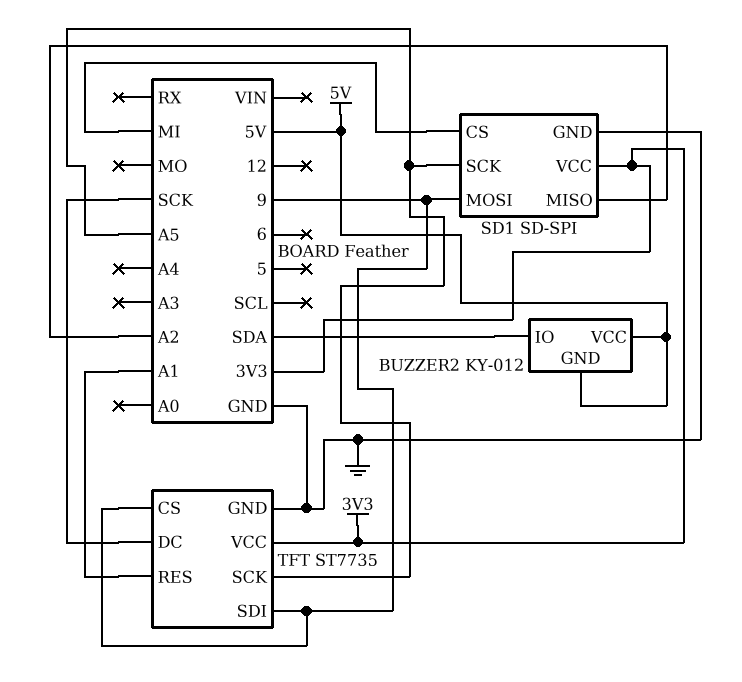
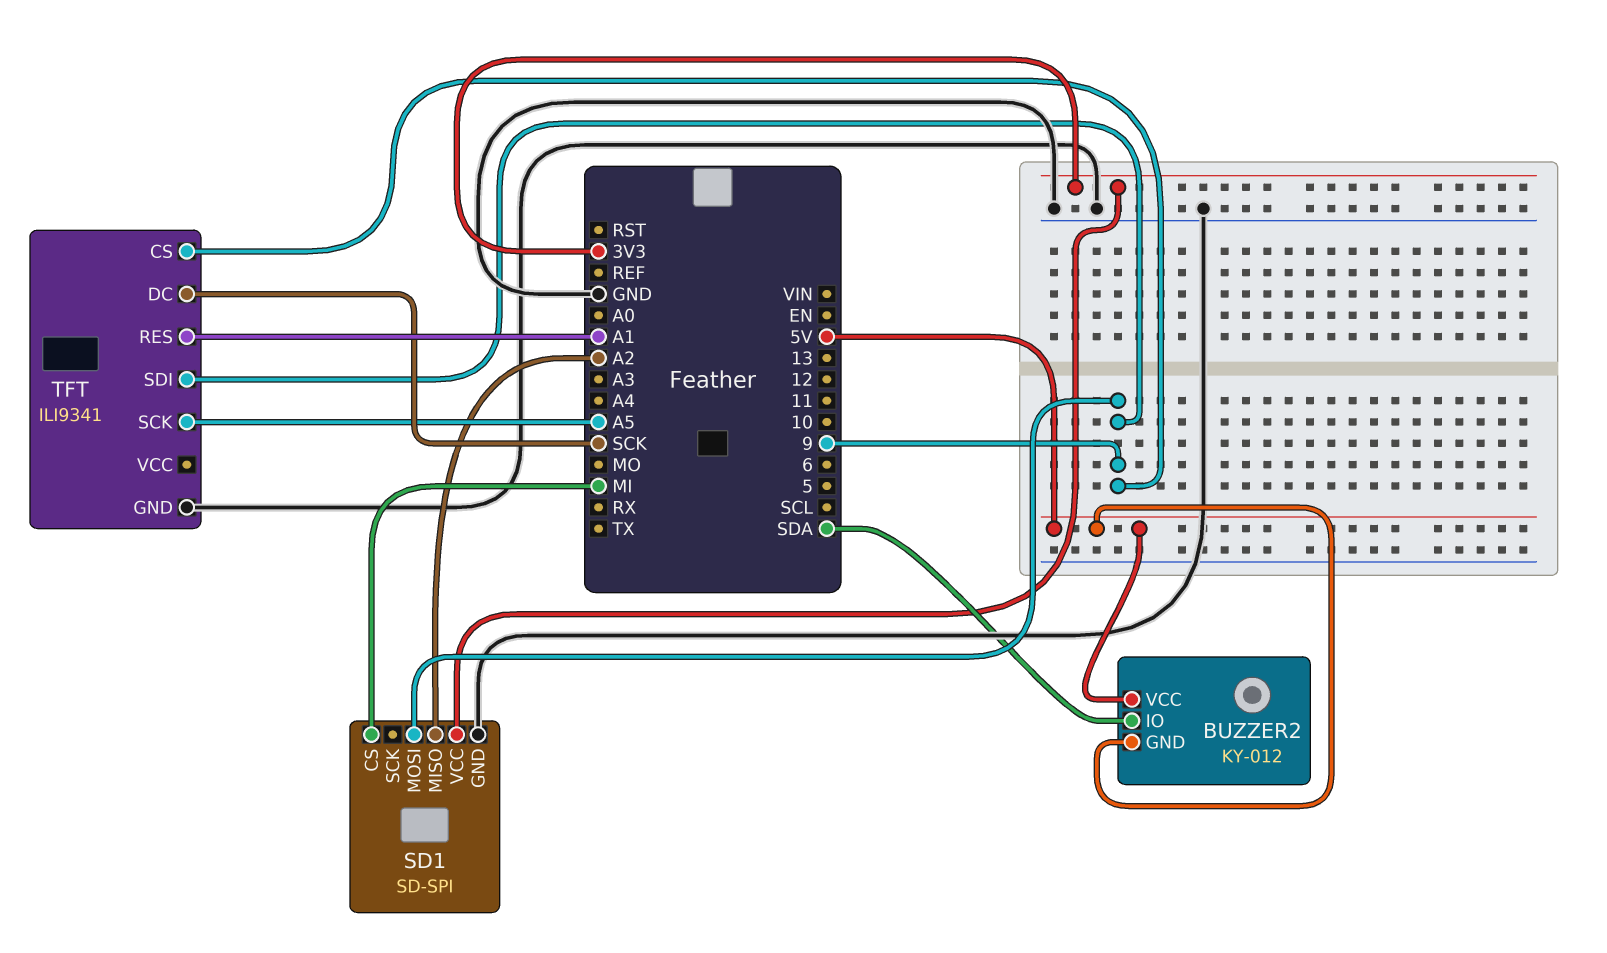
SD1 pin SCK: A5 -> none
TFT: ST7735 -> ILI9341
TFT pin VCC: 3V3 -> none

